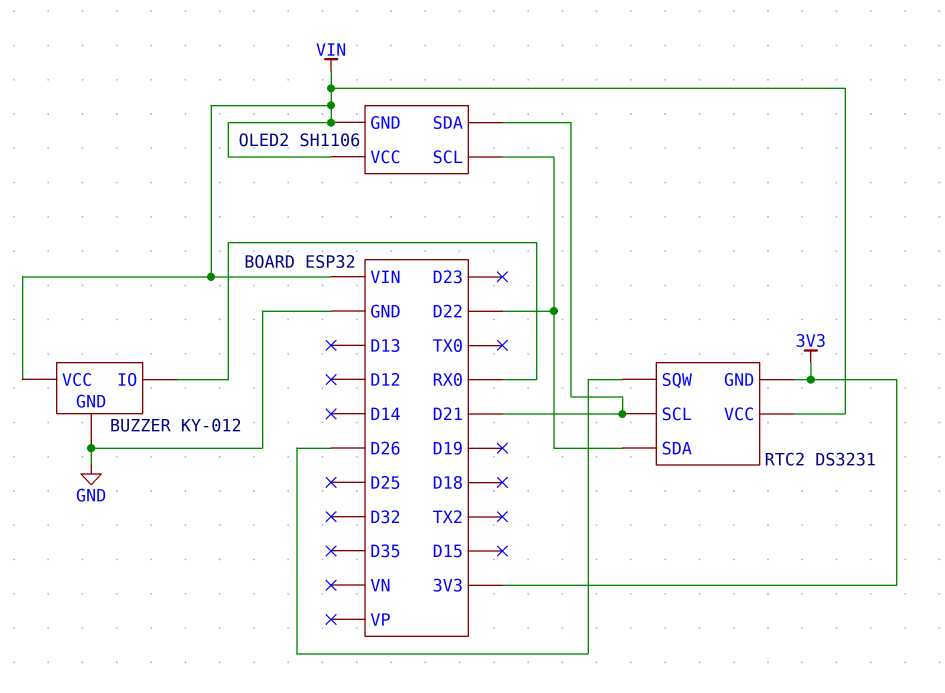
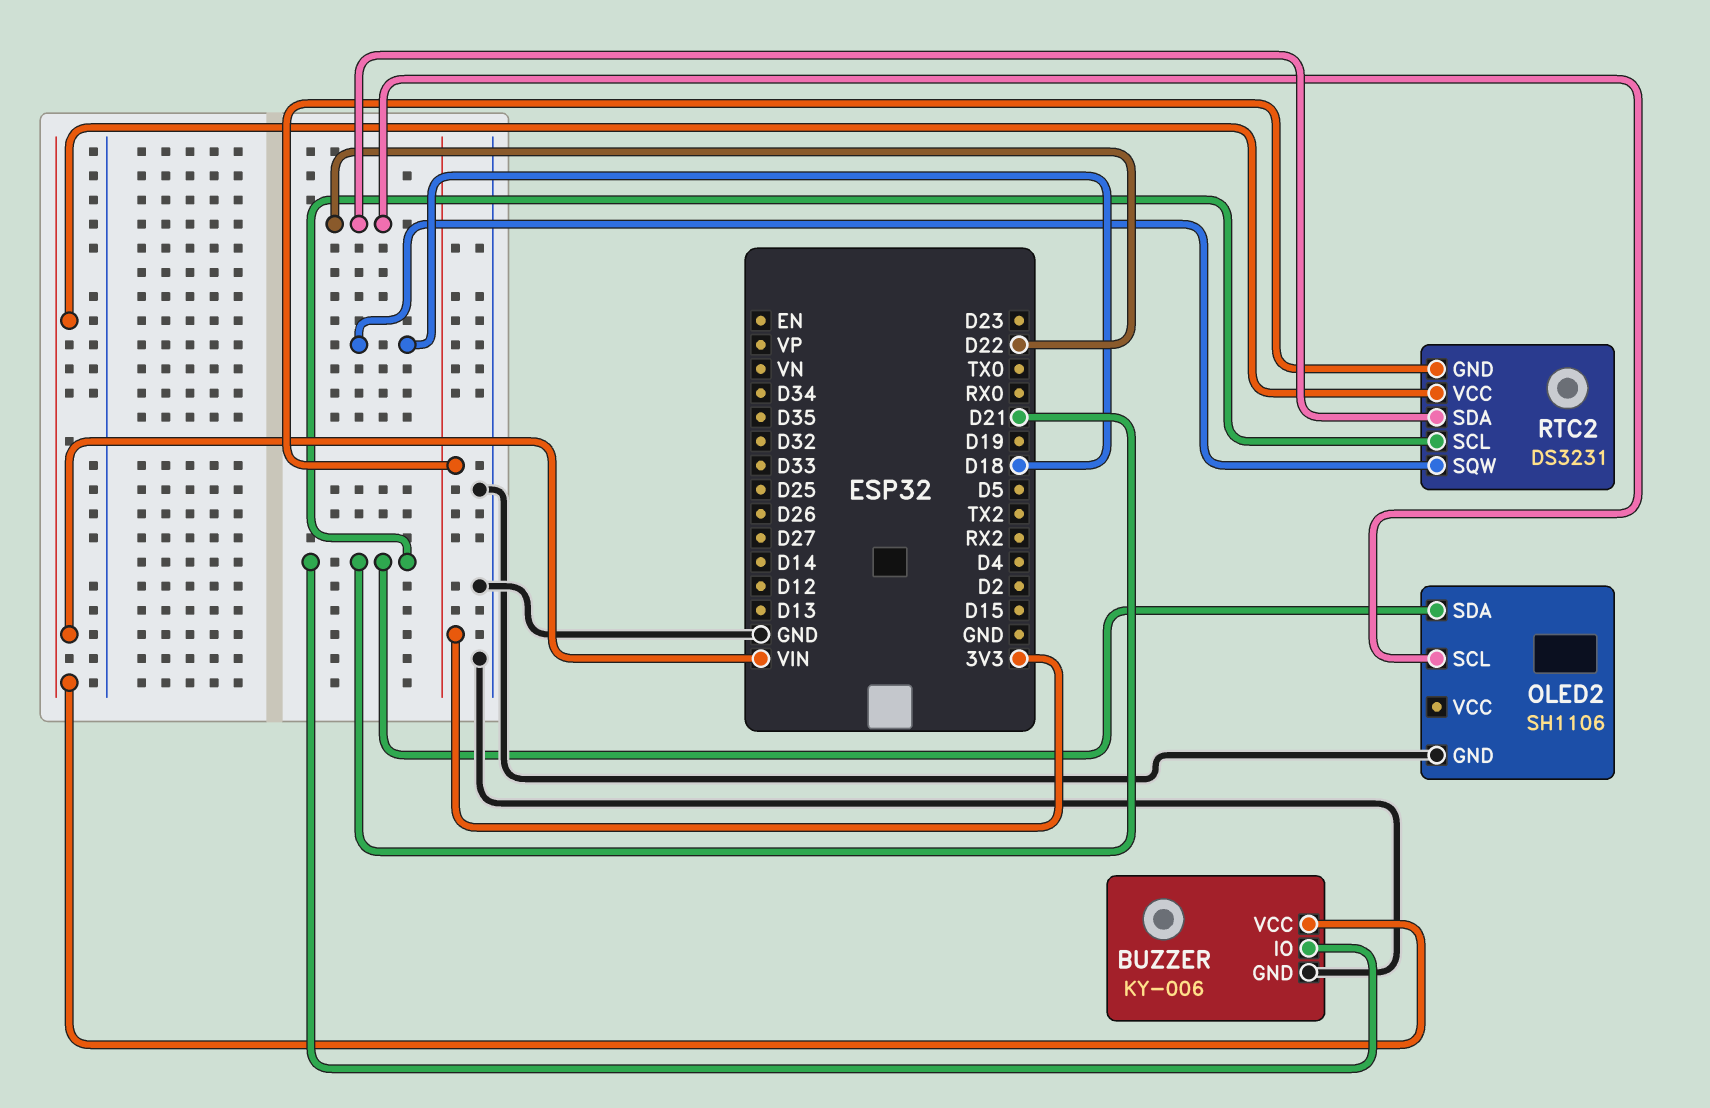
BUZZER: KY-012 -> KY-006
BUZZER pin IO: RX0 -> D21
OLED2 pin GND: VIN -> GND
OLED2 pin VCC: VIN -> none
RTC2 pin SQW: D26 -> D18

